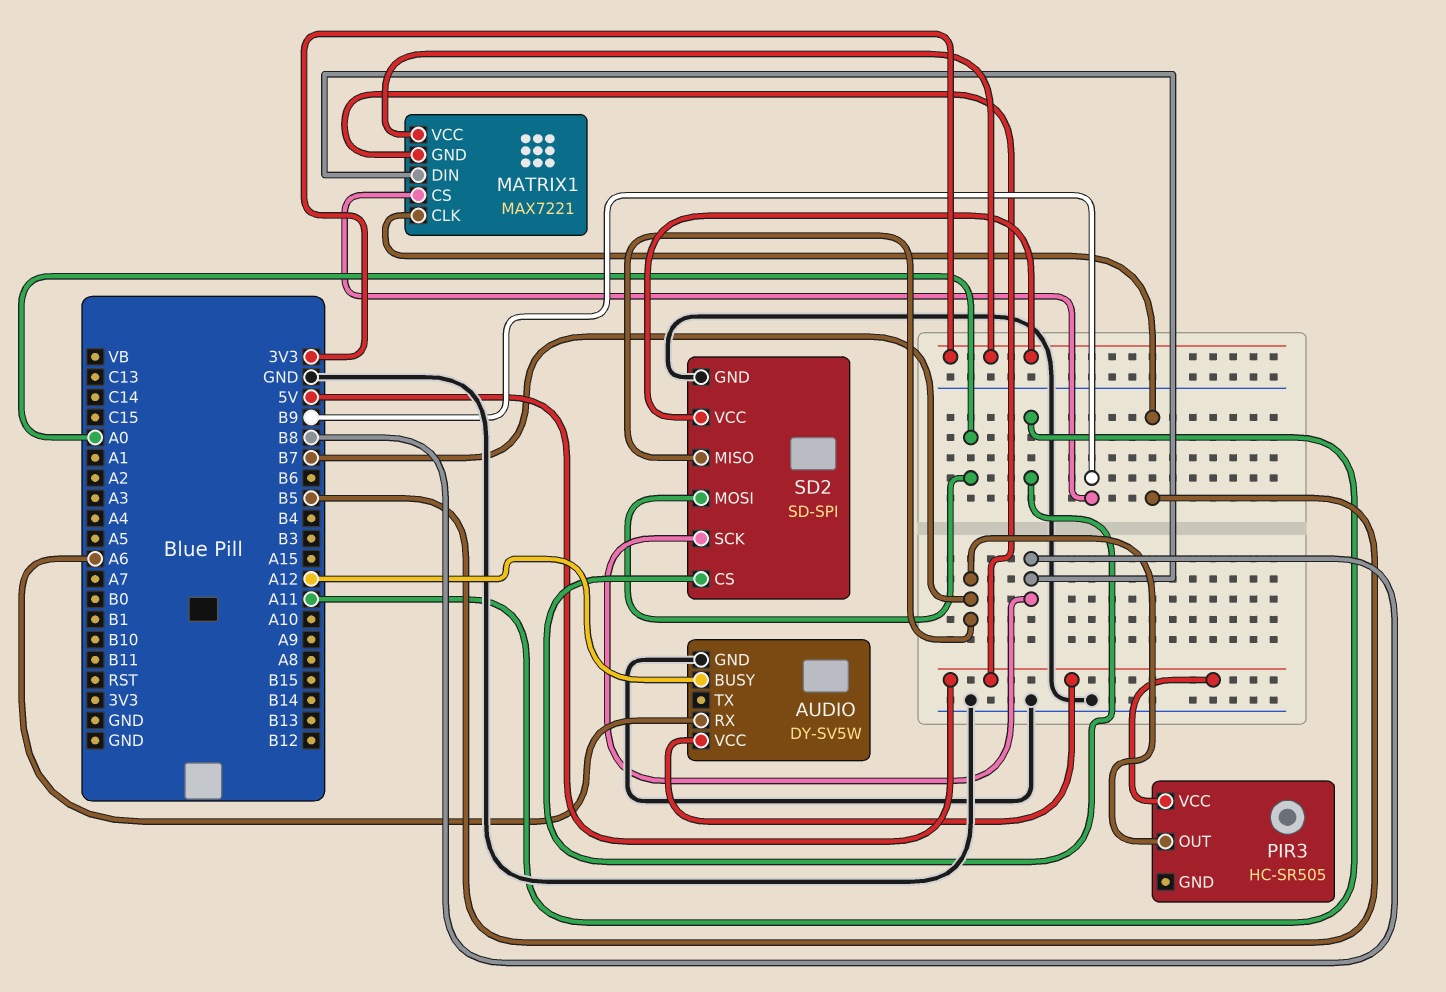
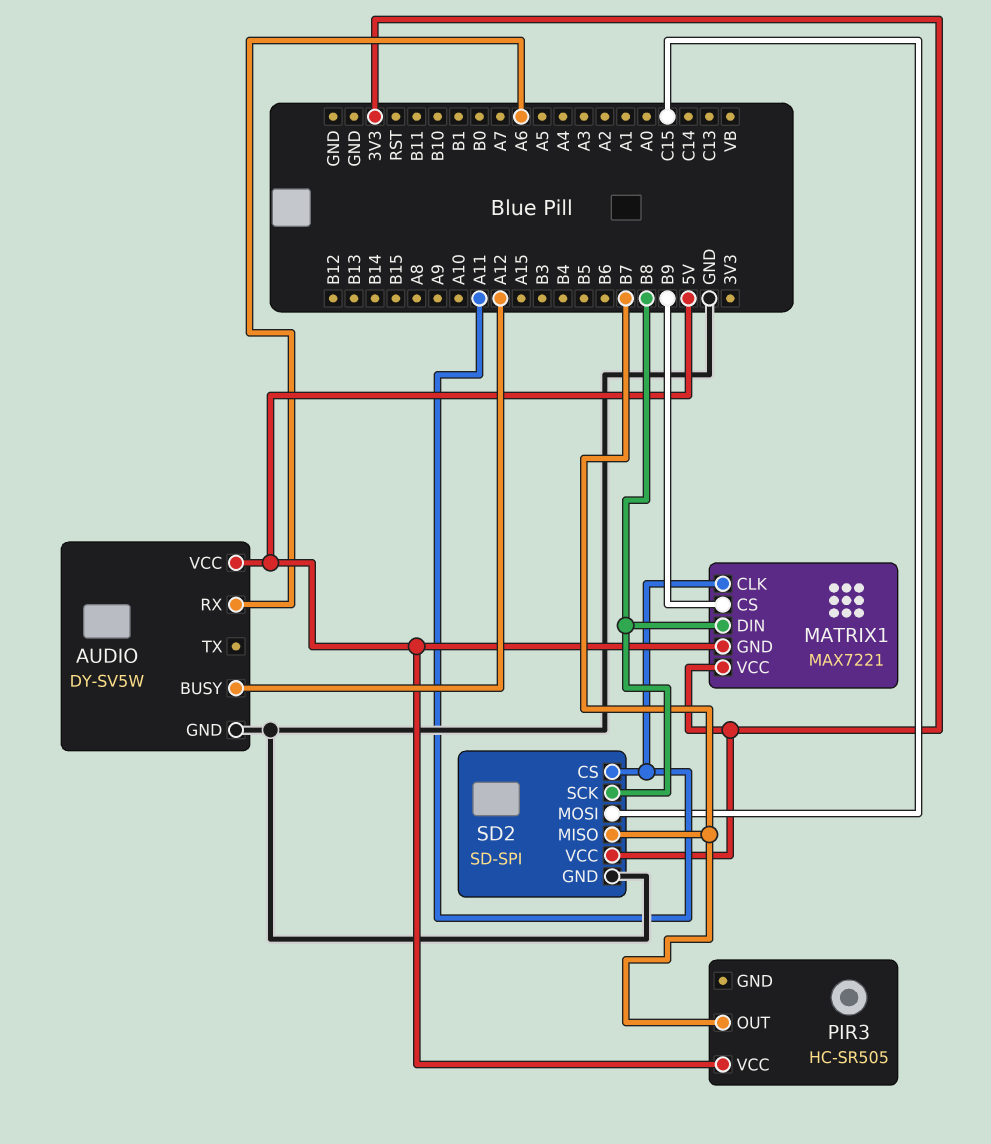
MATRIX1 pin CLK: B5 -> A11
SD2 pin MOSI: A0 -> C15

